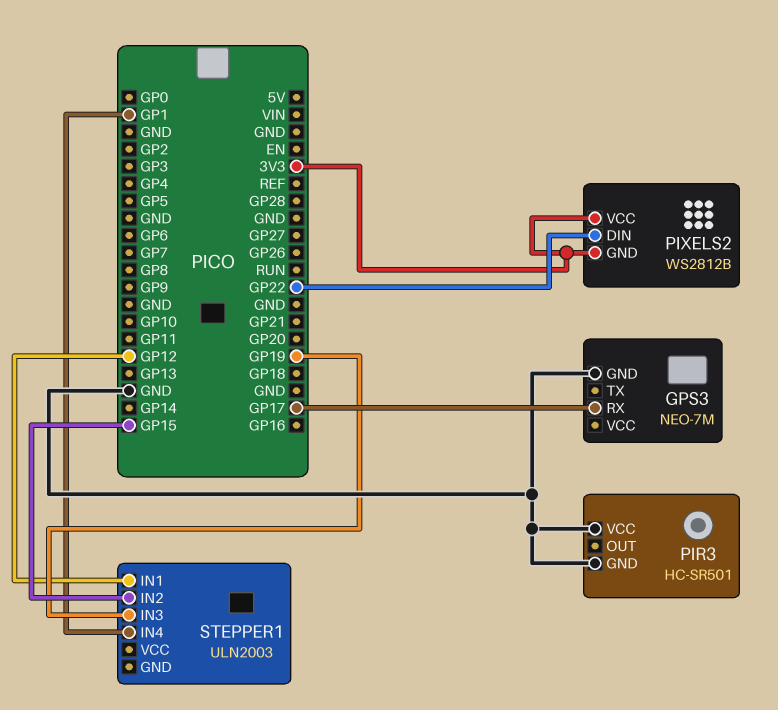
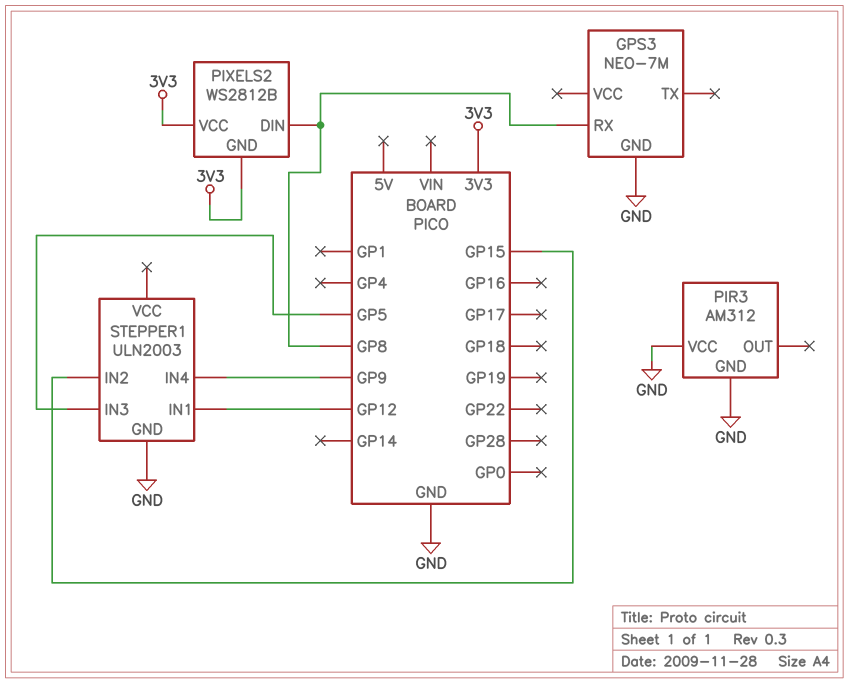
GPS3 pin RX: GP17 -> GP8
PIR3: HC-SR501 -> AM312
PIXELS2 pin DIN: GP22 -> GP8
STEPPER1 pin GND: none -> GND
STEPPER1 pin IN3: GP19 -> GP5
STEPPER1 pin IN4: GP1 -> GP9

